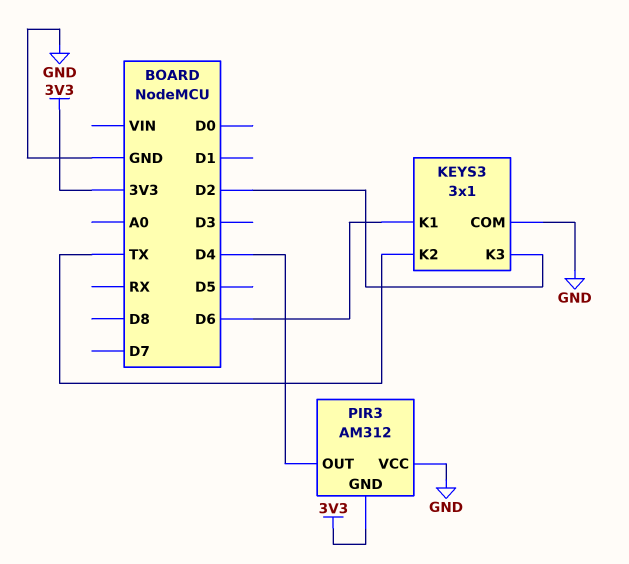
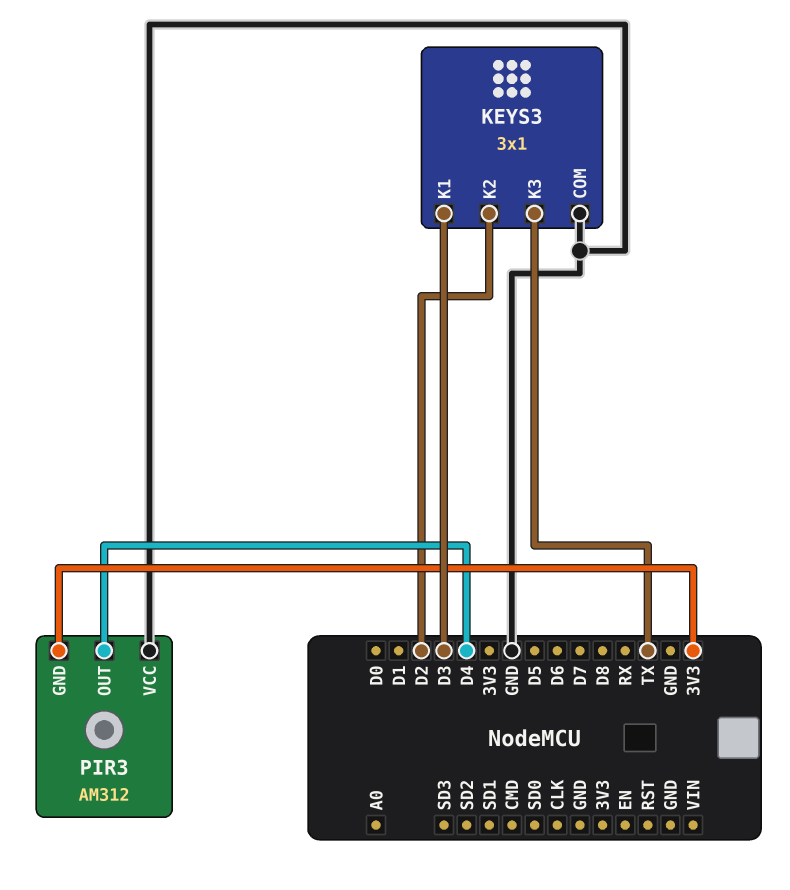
KEYS3 pin K1: D6 -> D3
KEYS3 pin K2: TX -> D2
KEYS3 pin K3: D2 -> TX

